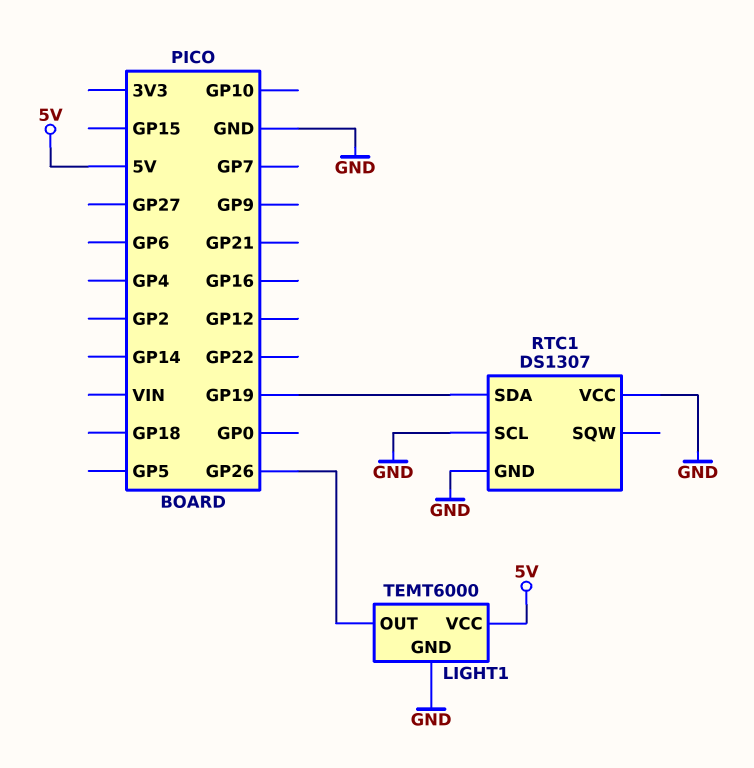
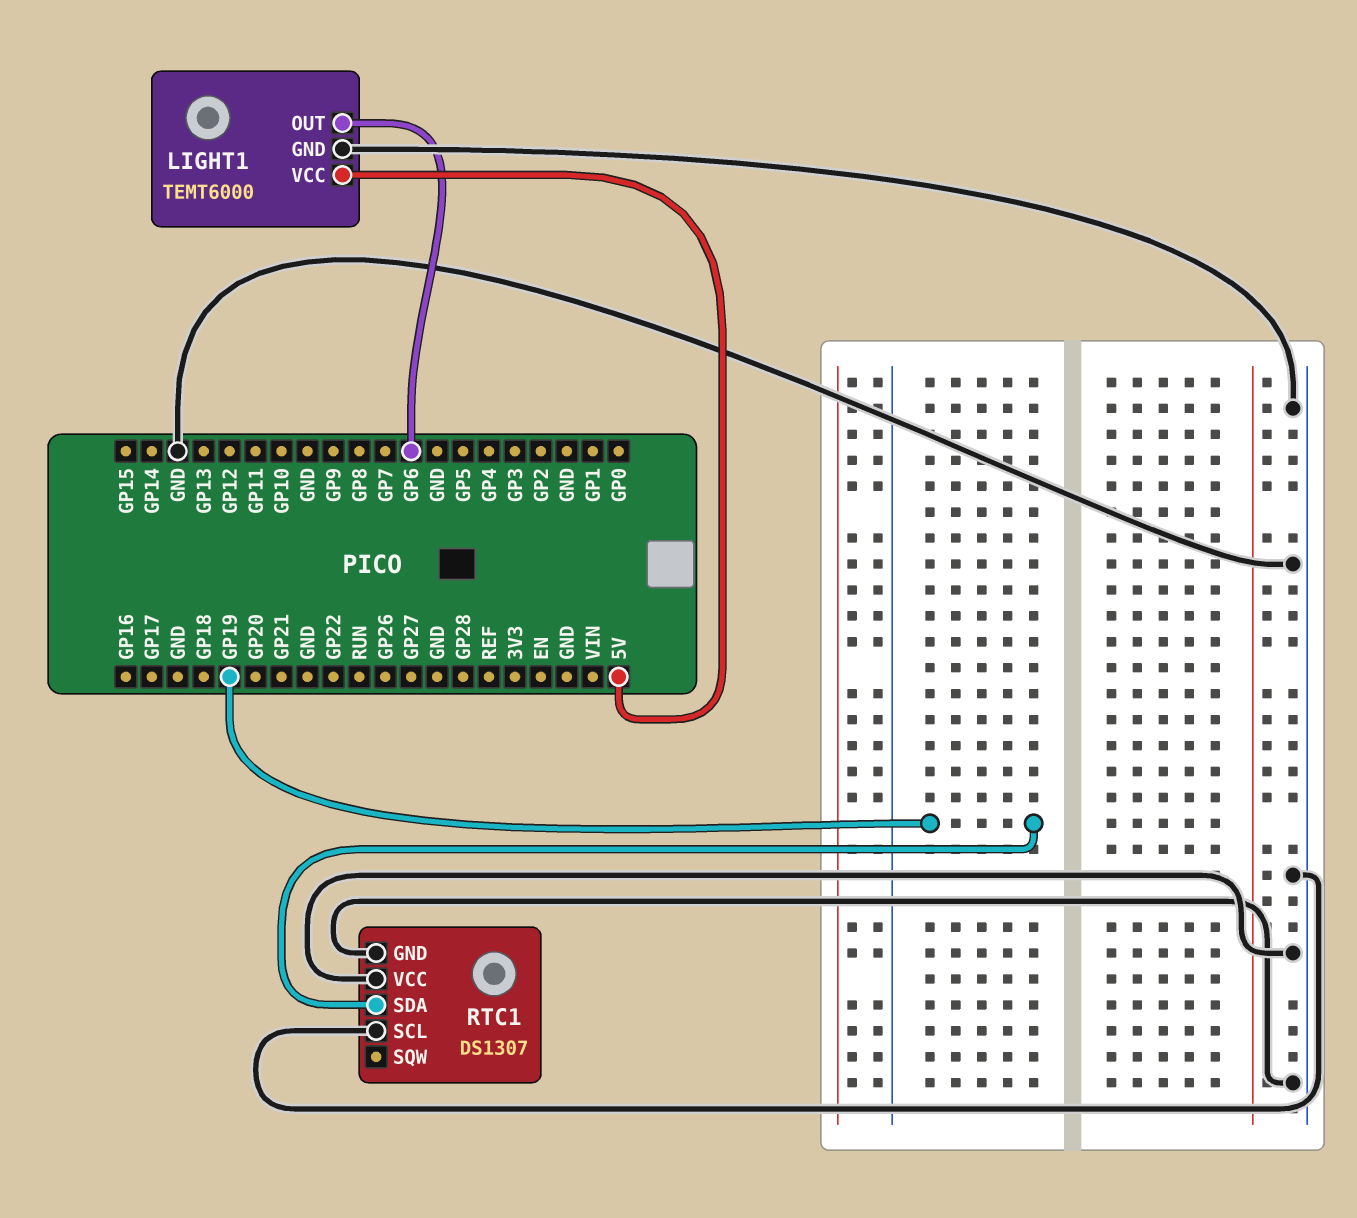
LIGHT1 pin OUT: GP26 -> GP6

